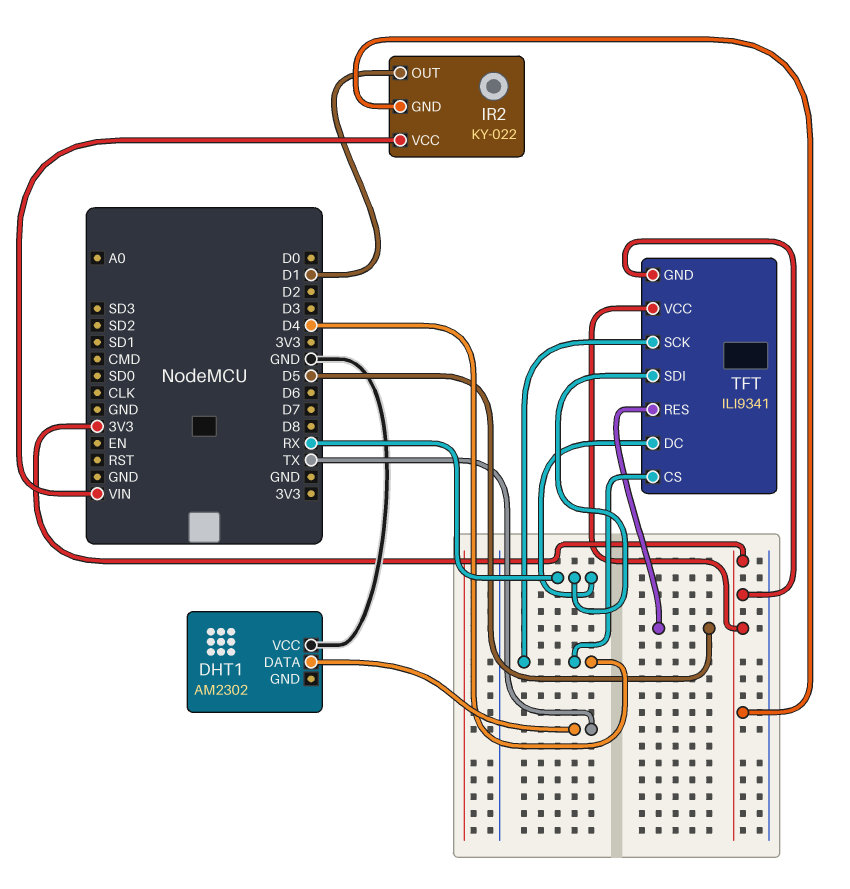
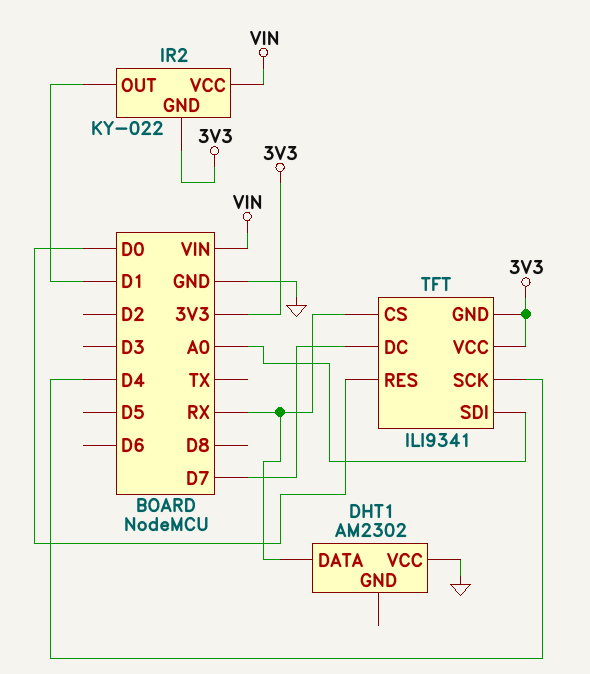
DHT1 pin DATA: TX -> RX
TFT pin CS: D4 -> RX
TFT pin DC: RX -> D7
TFT pin RES: D5 -> D0
TFT pin SDI: RX -> A0

